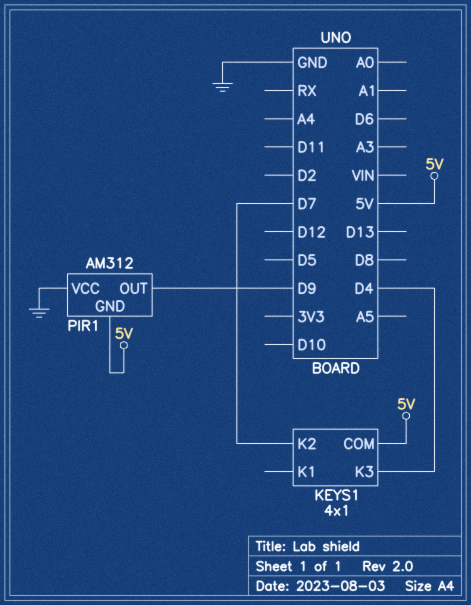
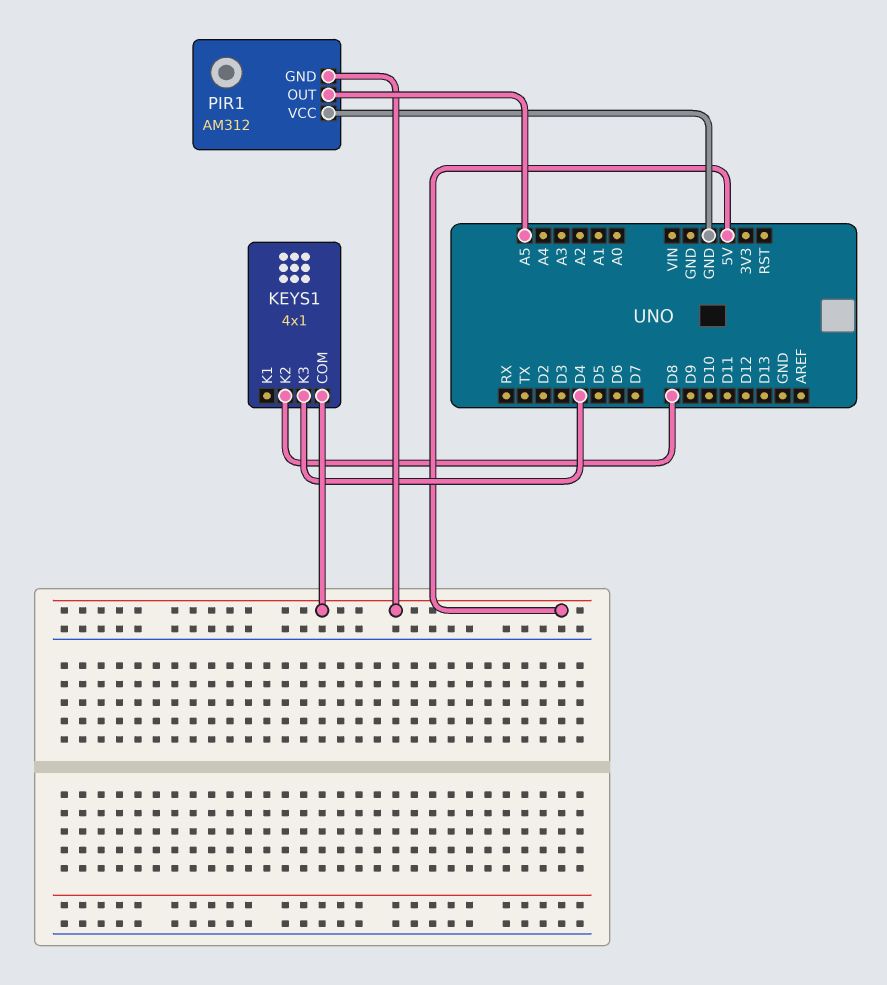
KEYS1 pin K2: D7 -> D8
PIR1 pin OUT: D9 -> A5

